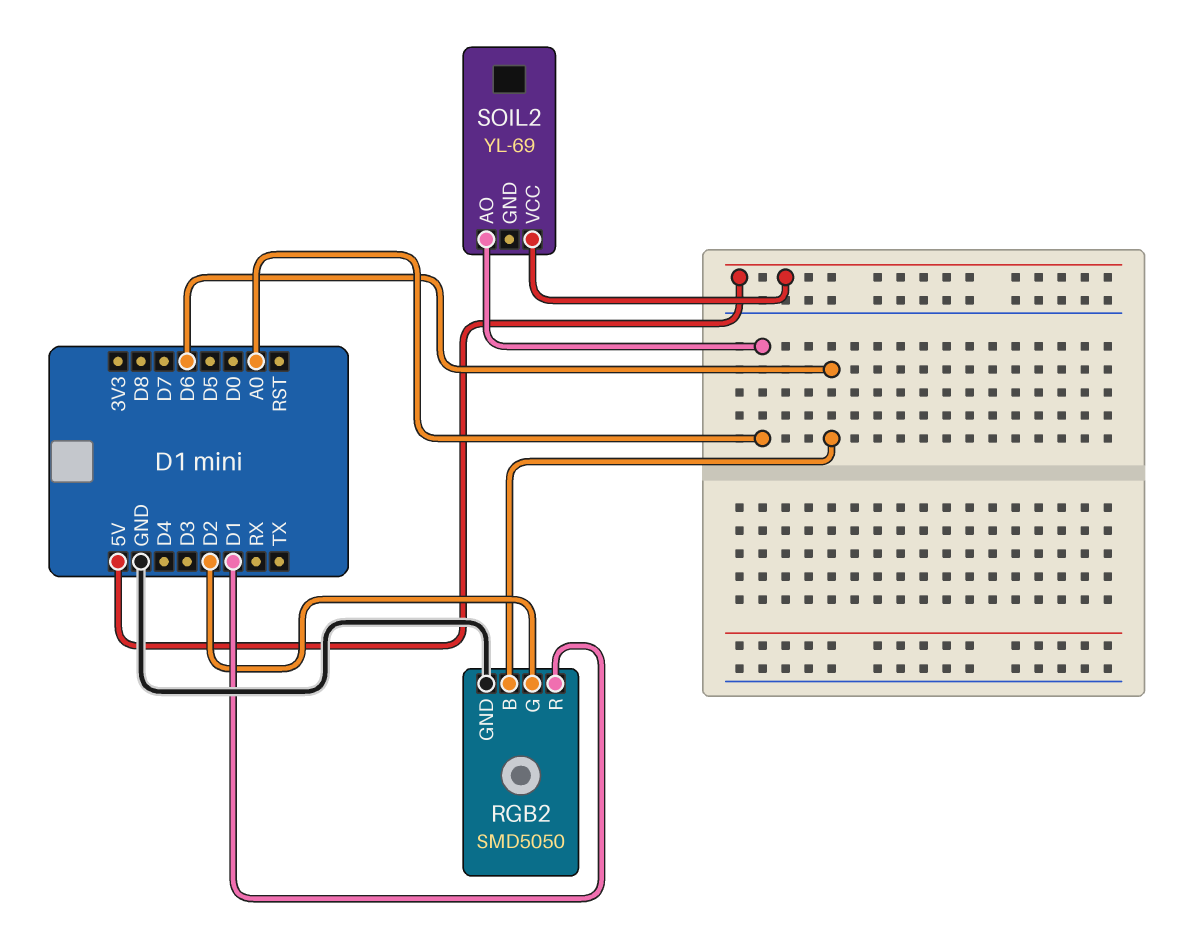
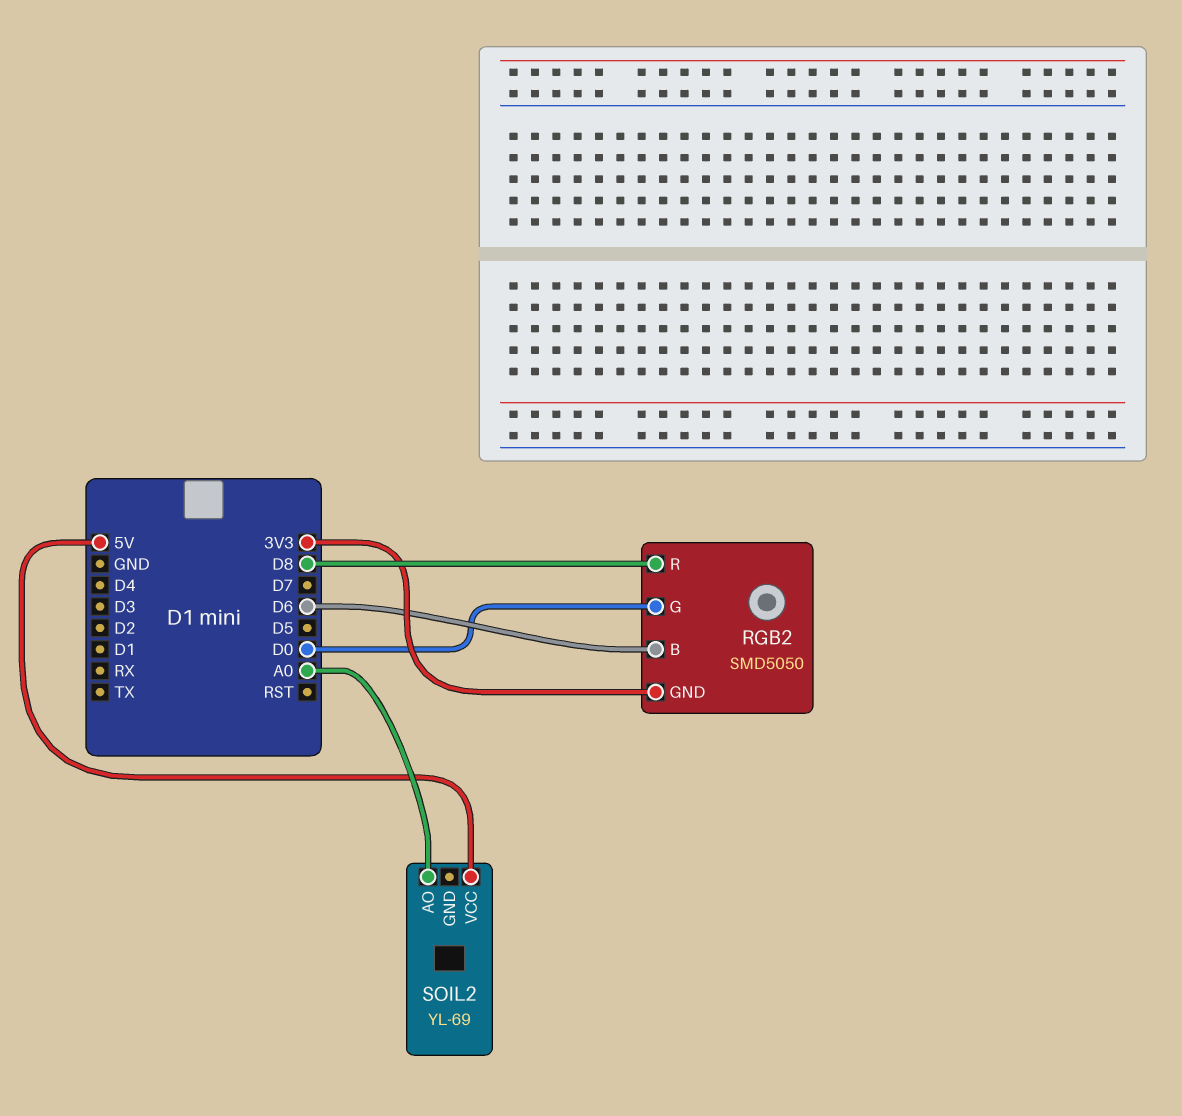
RGB2 pin G: D2 -> D0
RGB2 pin GND: GND -> 3V3
RGB2 pin R: D1 -> D8

